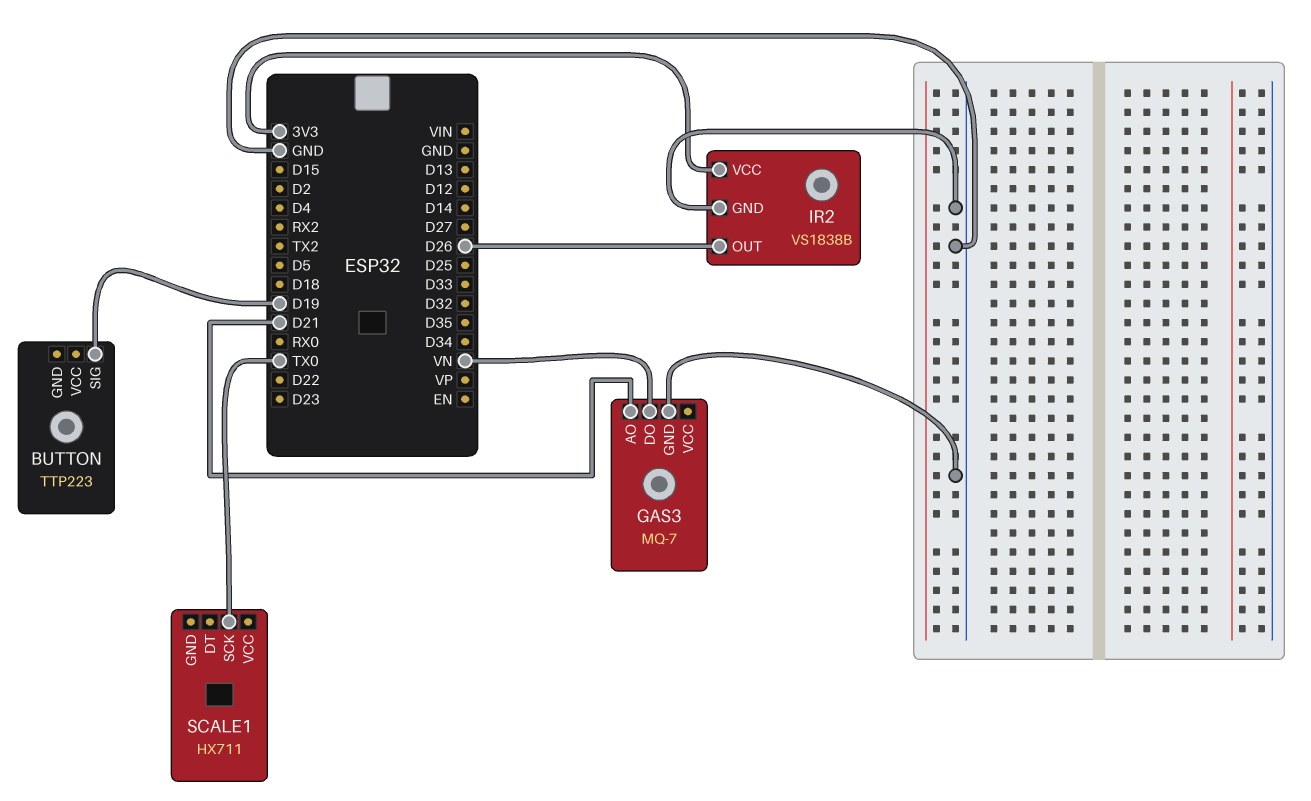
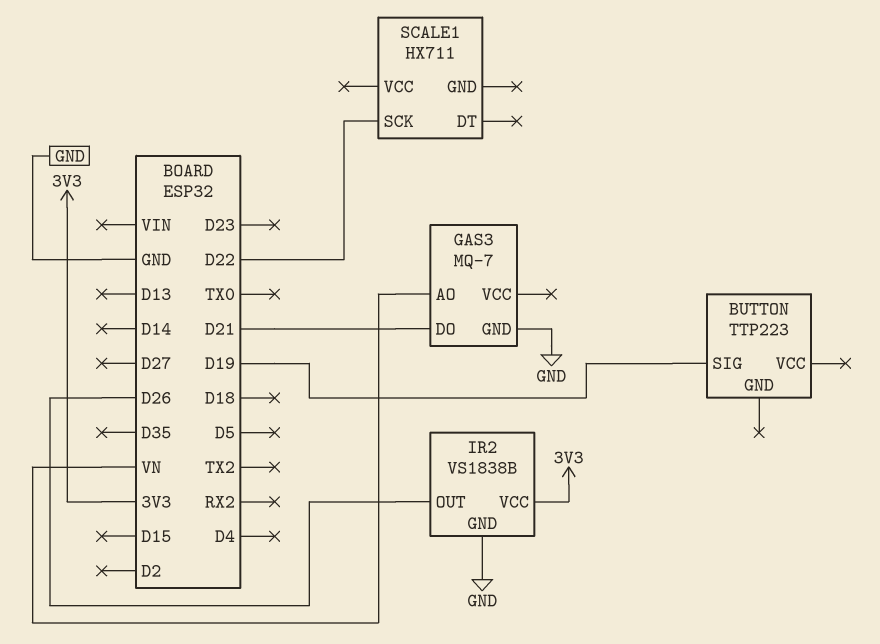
GAS3 pin AO: D21 -> VN
GAS3 pin DO: VN -> D21
SCALE1 pin SCK: TX0 -> D22

